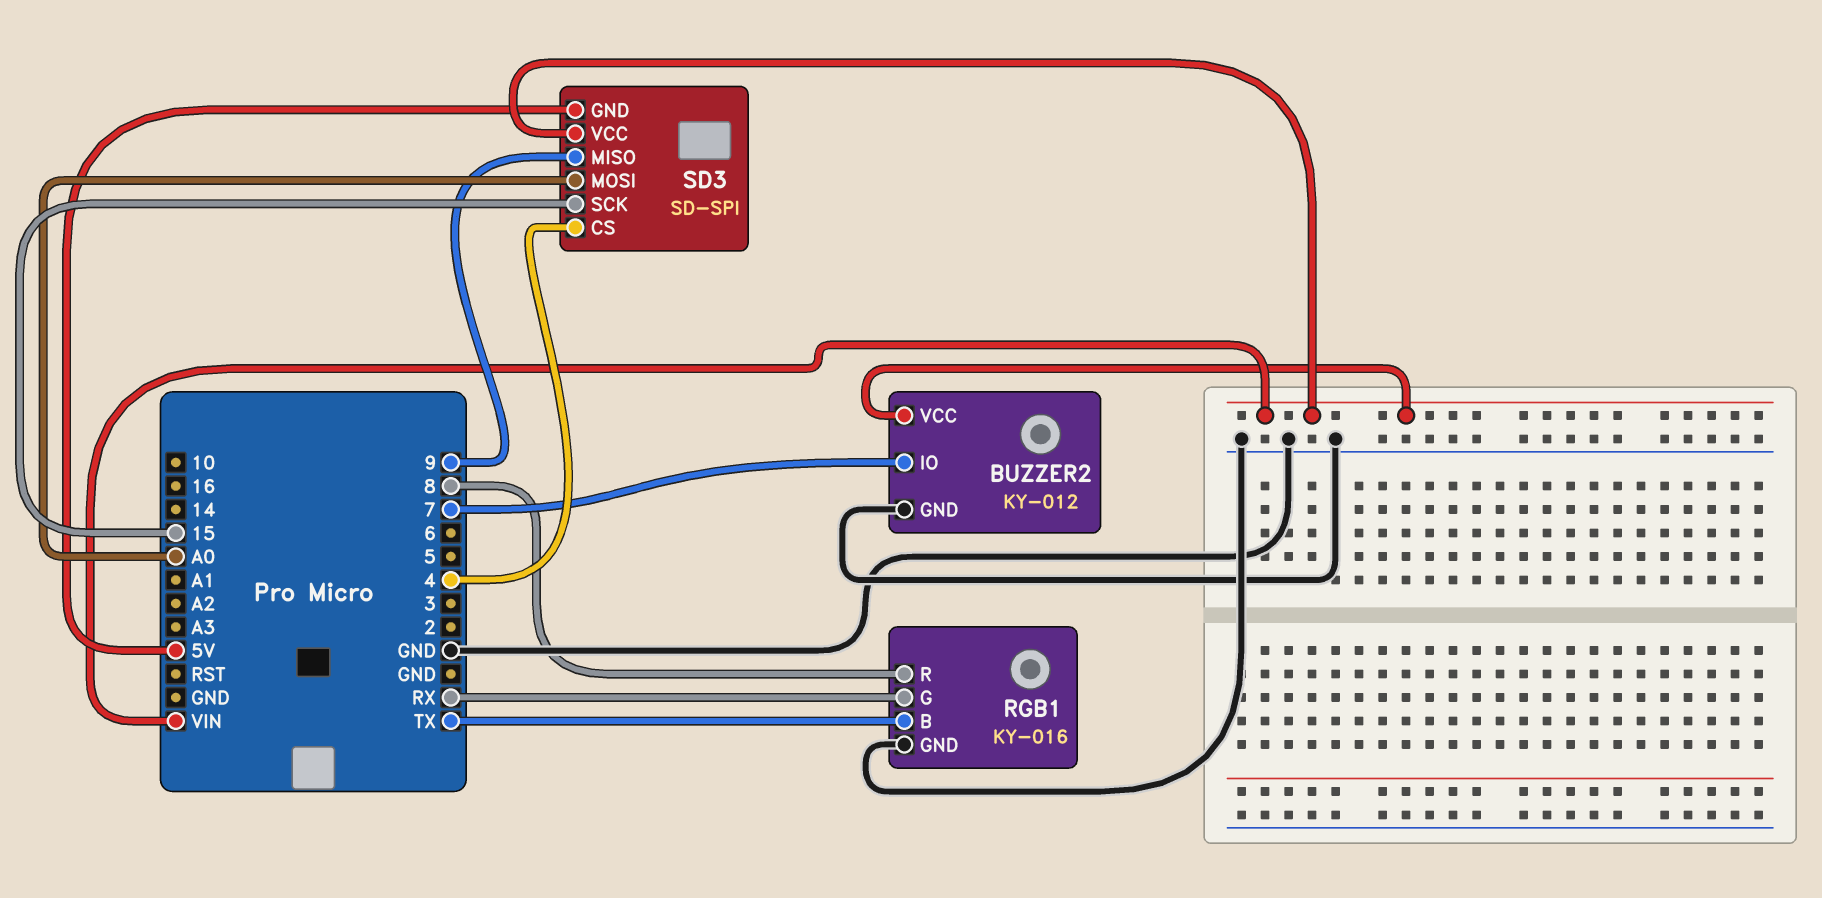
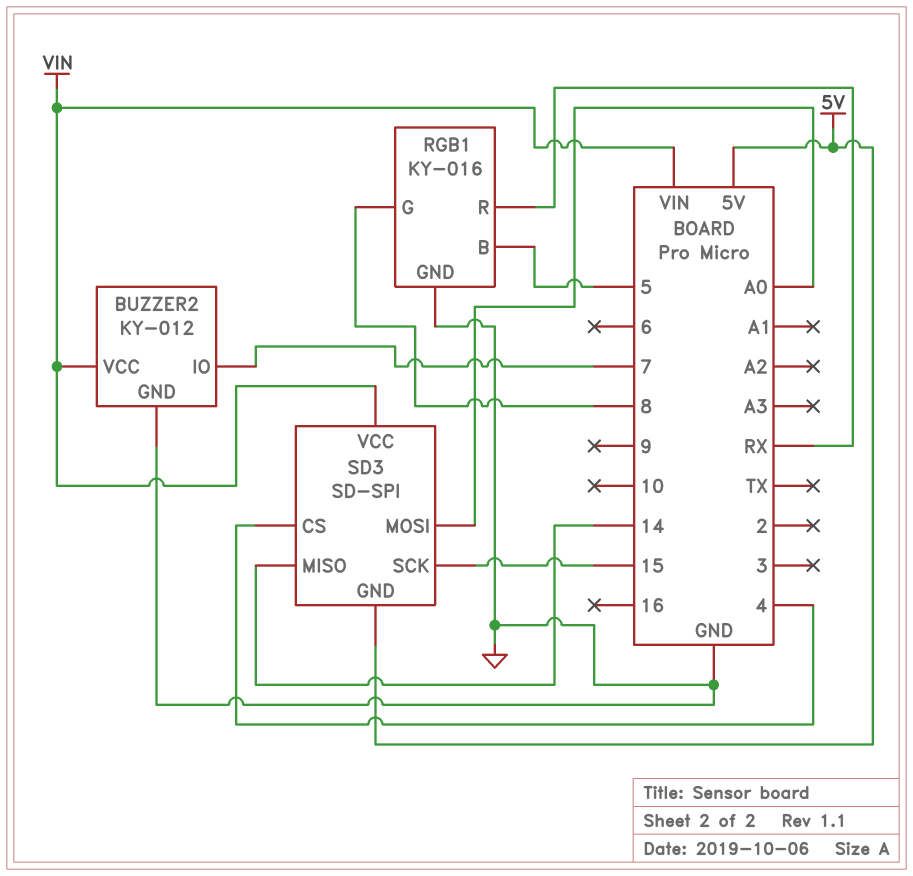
RGB1 pin B: TX -> 5
RGB1 pin G: RX -> 8
RGB1 pin R: 8 -> RX
SD3 pin MISO: 9 -> 14

